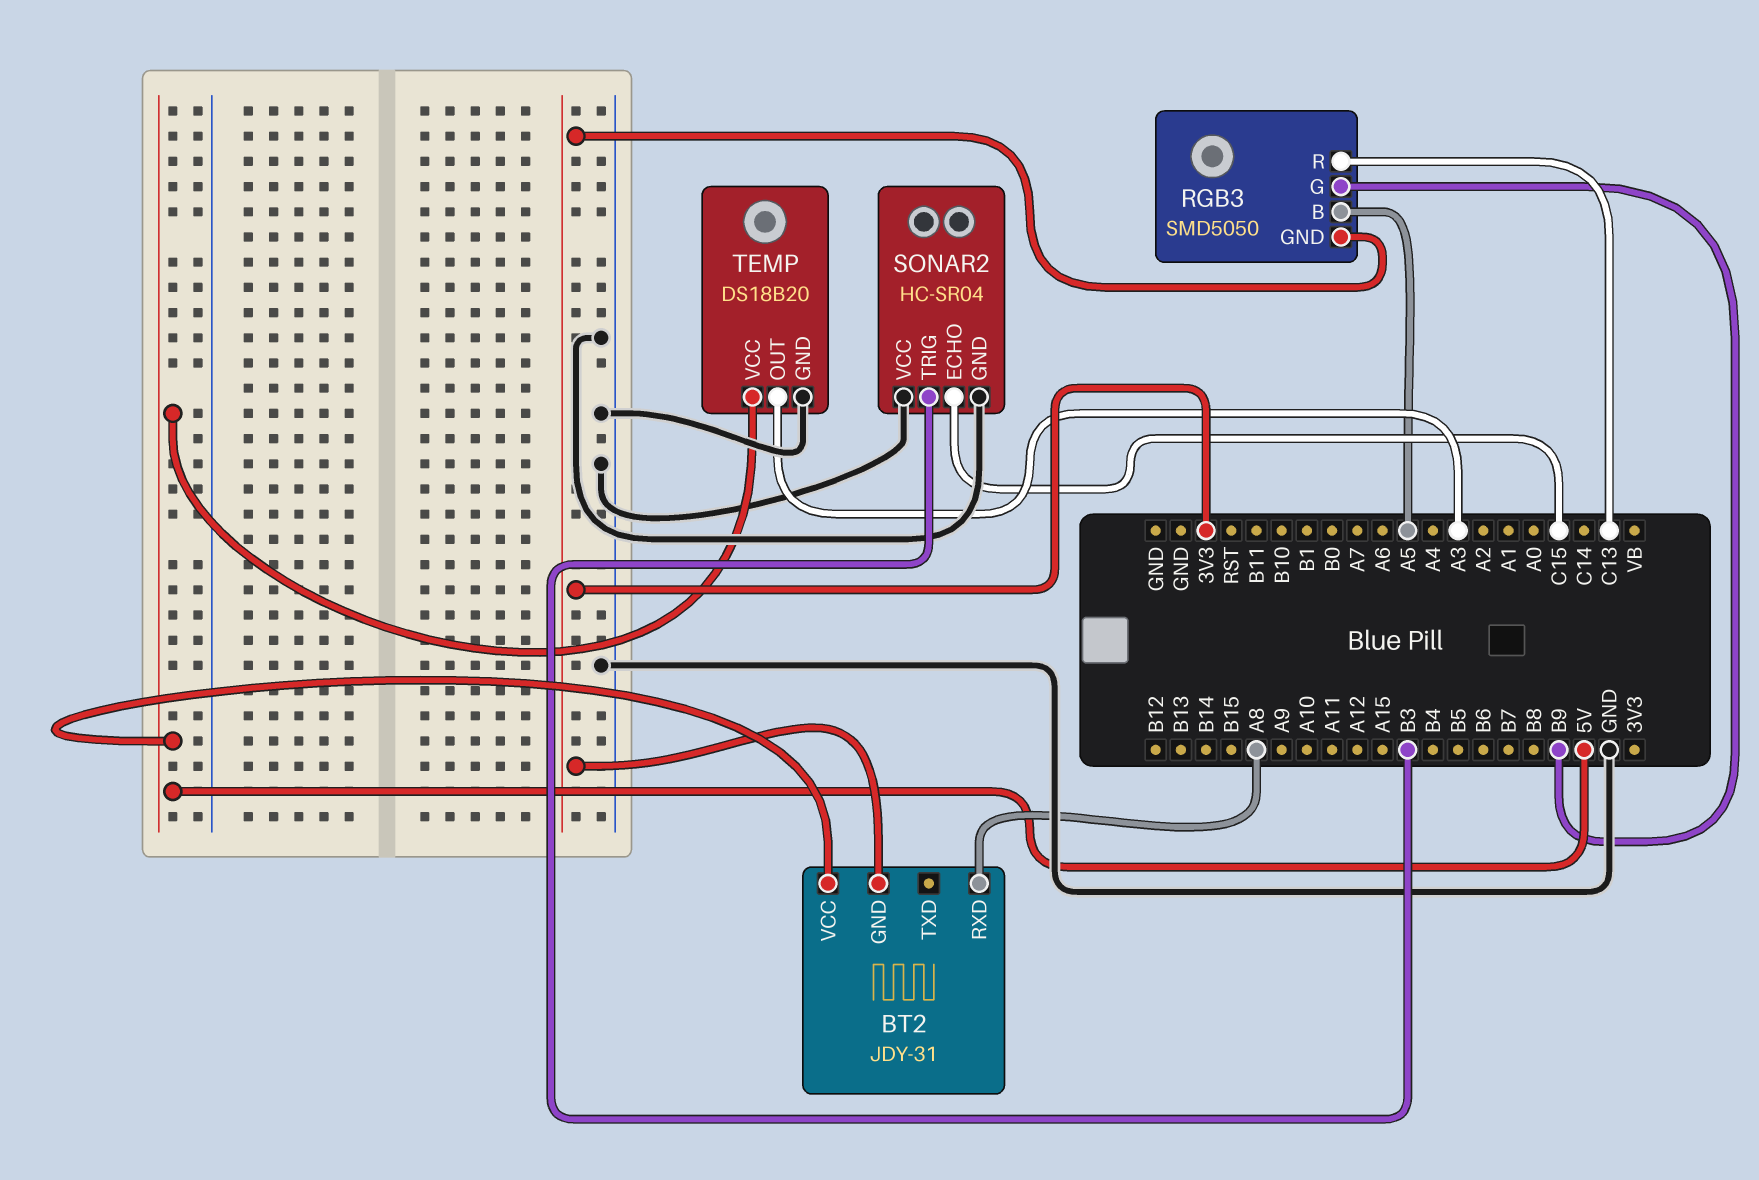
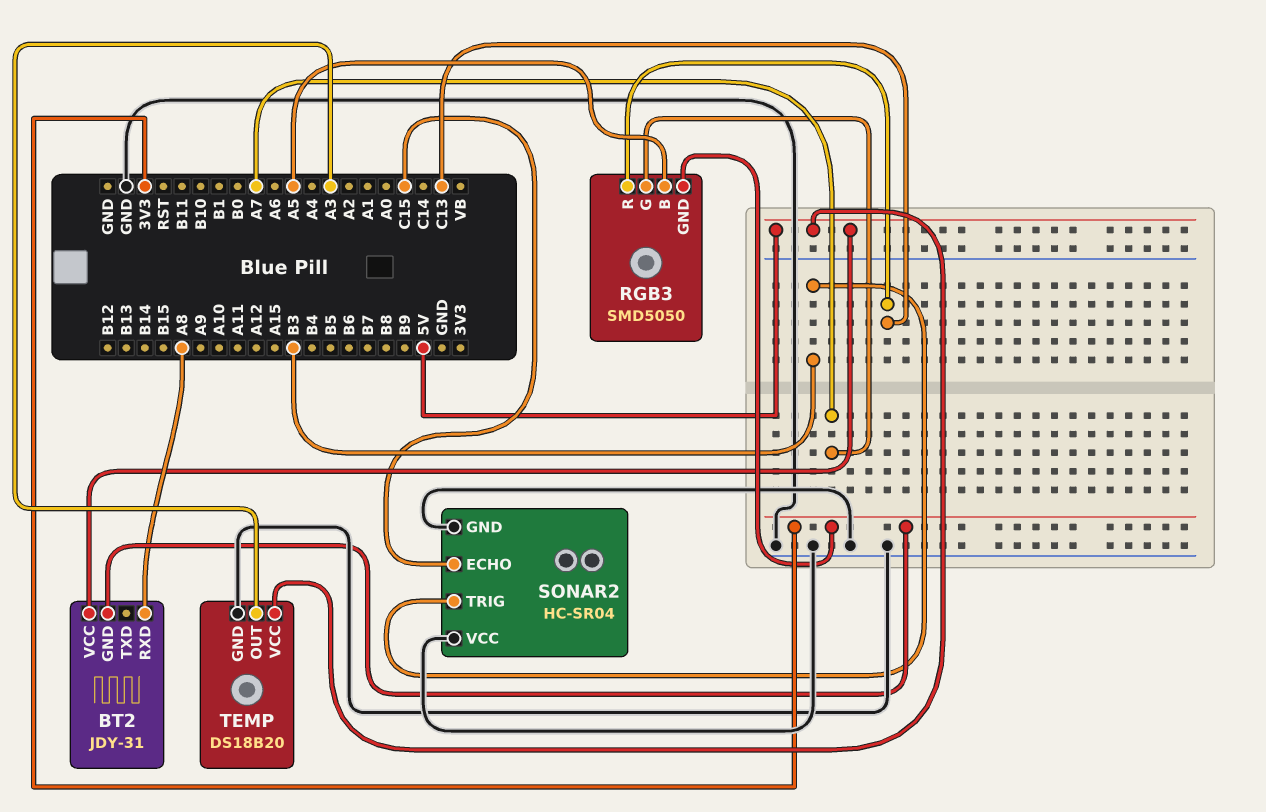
RGB3 pin G: B9 -> A7

